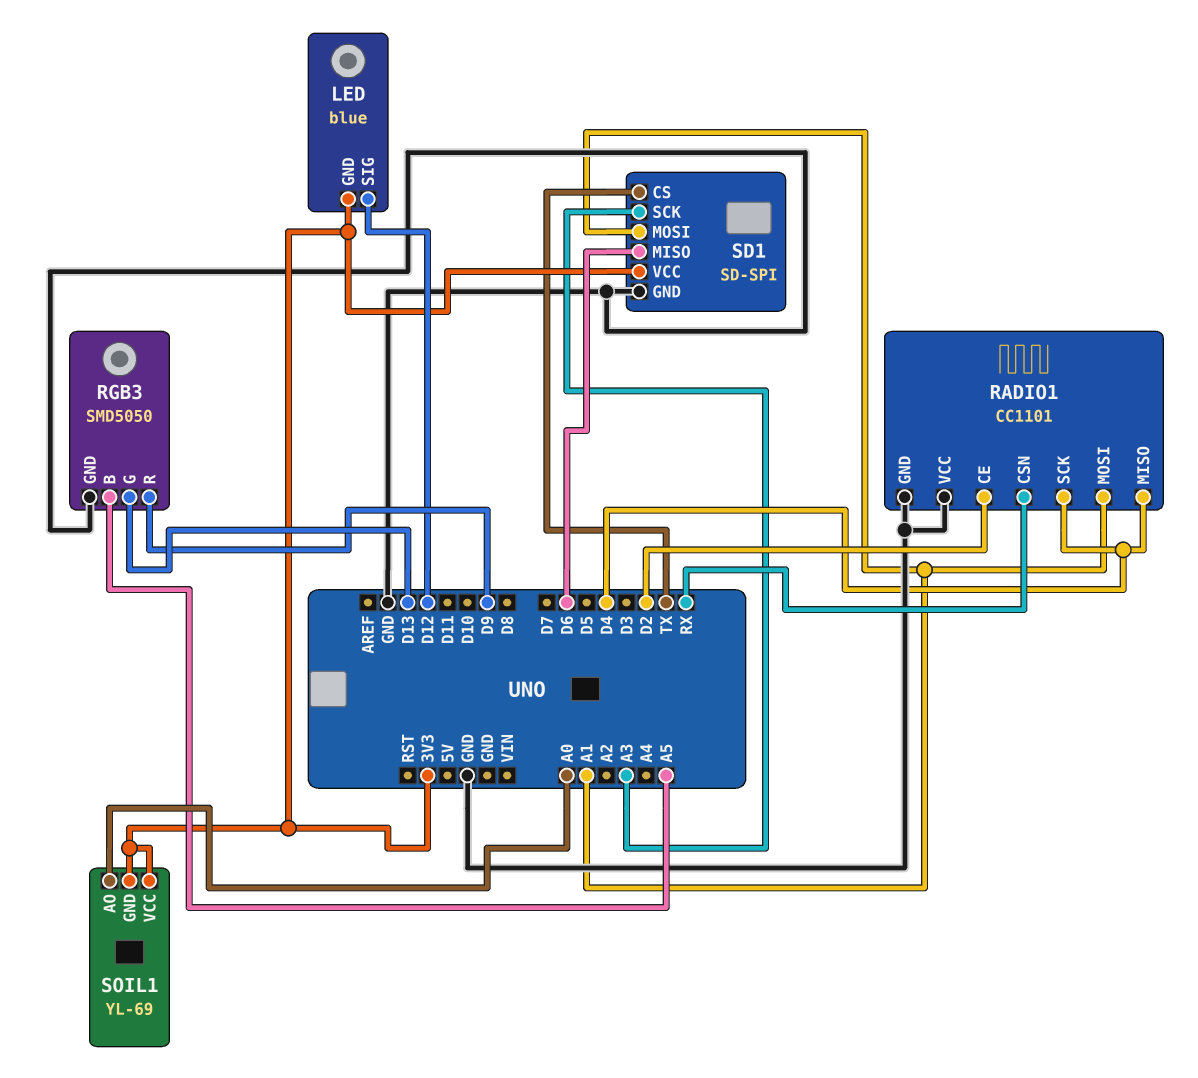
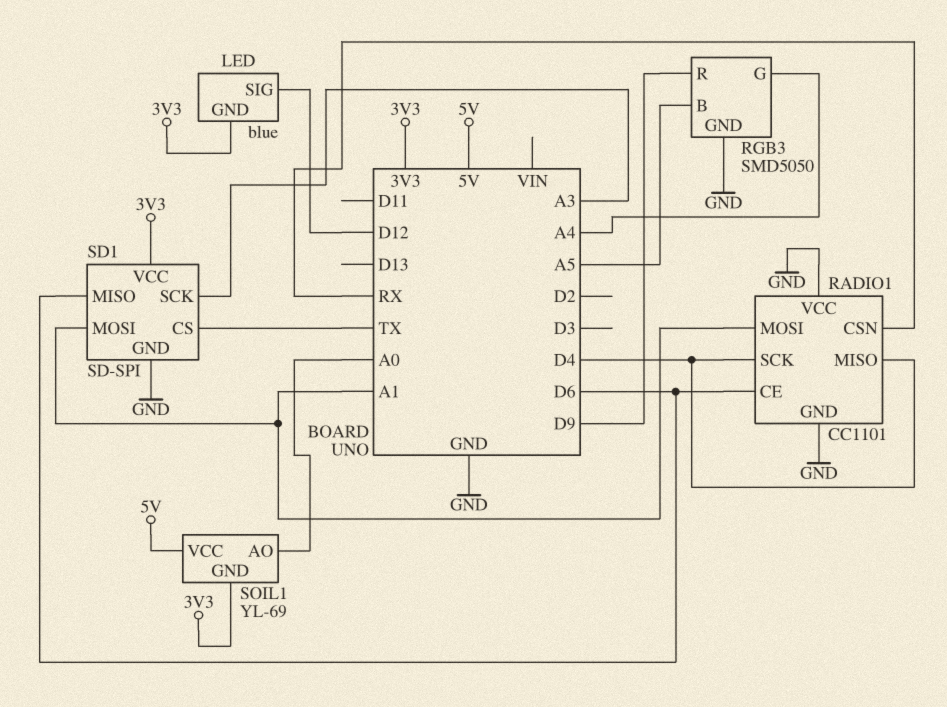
RADIO1 pin CE: D2 -> D6
RGB3 pin G: D13 -> A4
SOIL1 pin VCC: 3V3 -> 5V

